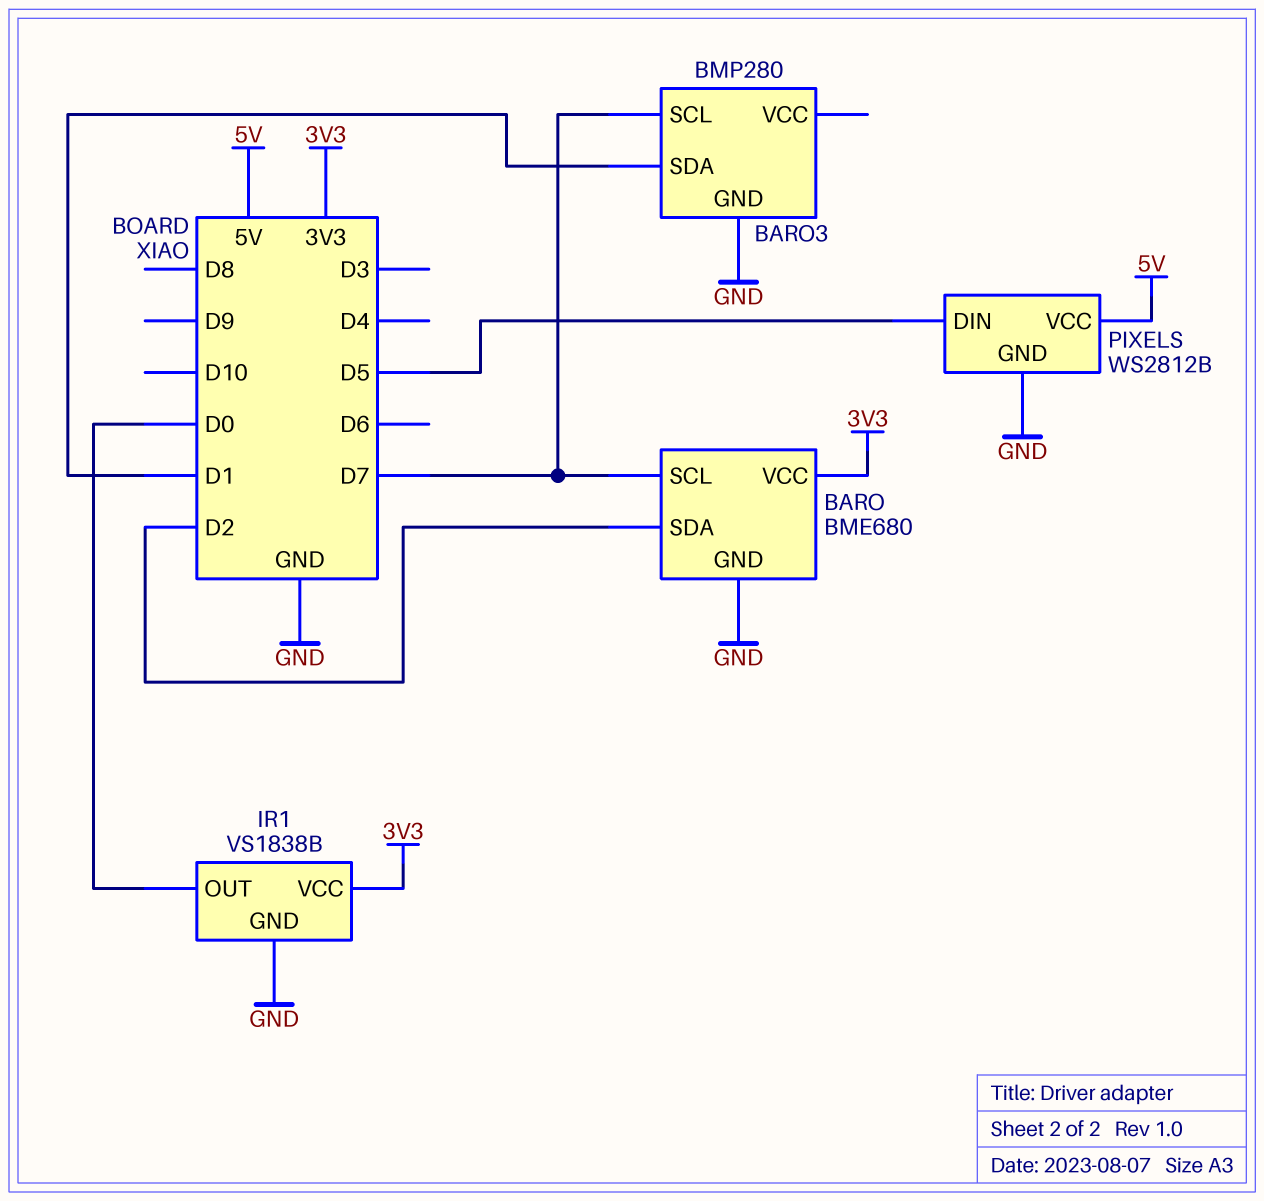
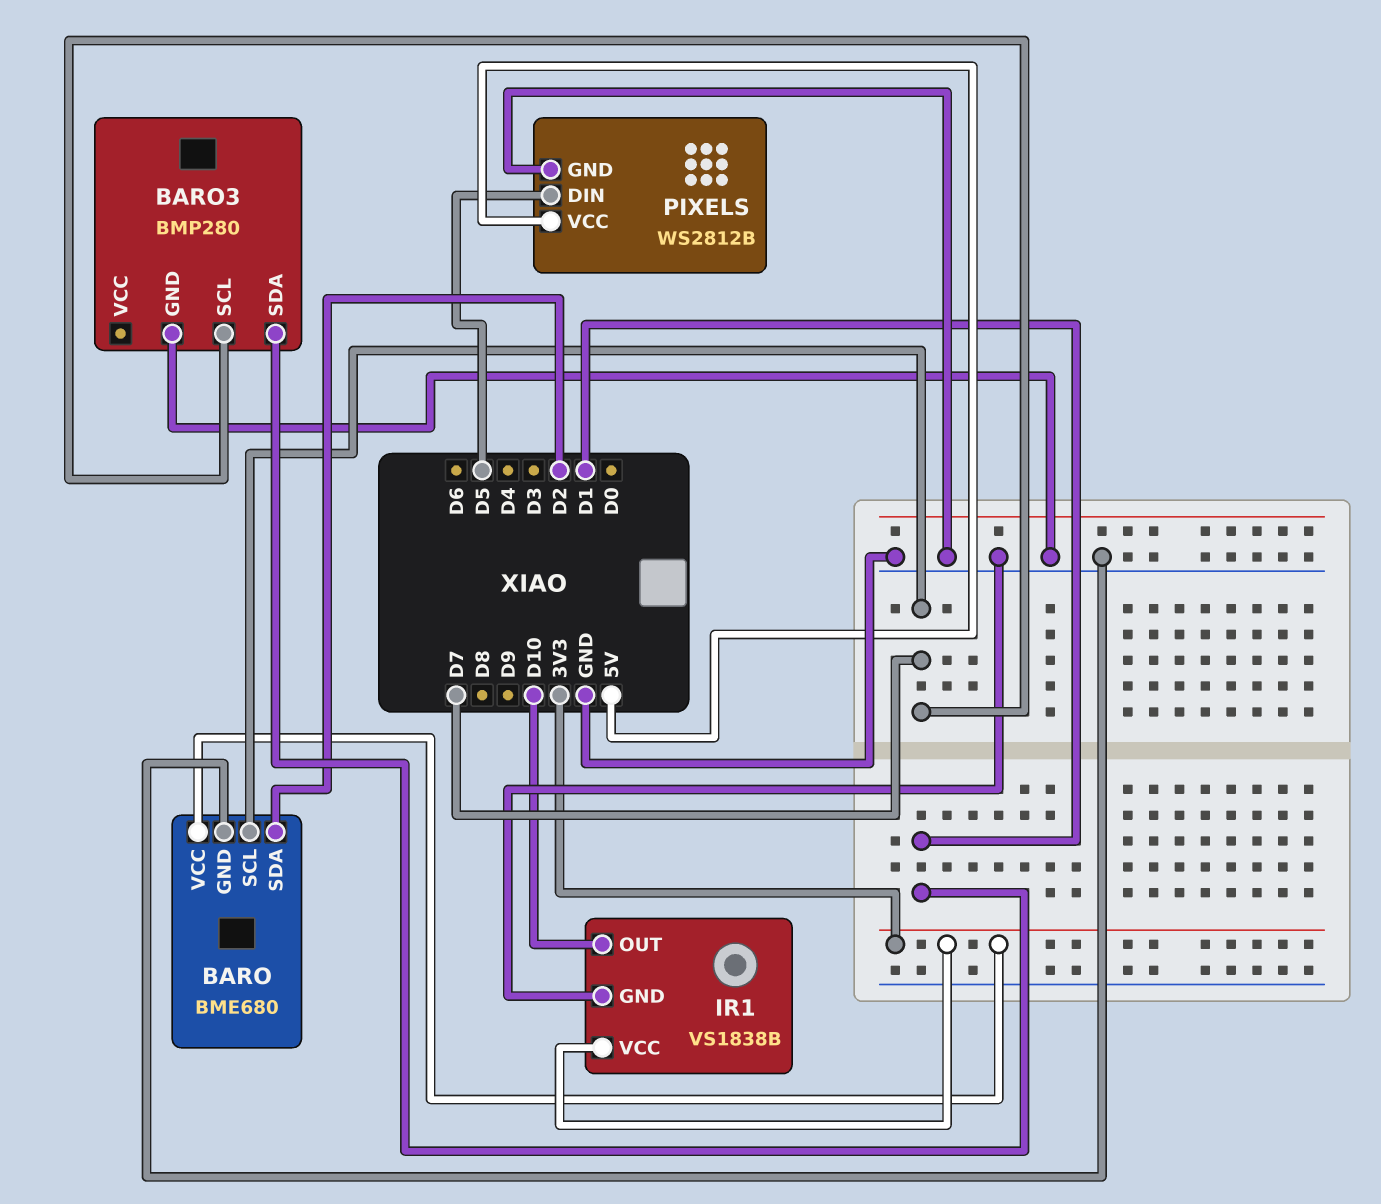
IR1 pin OUT: D0 -> D10

